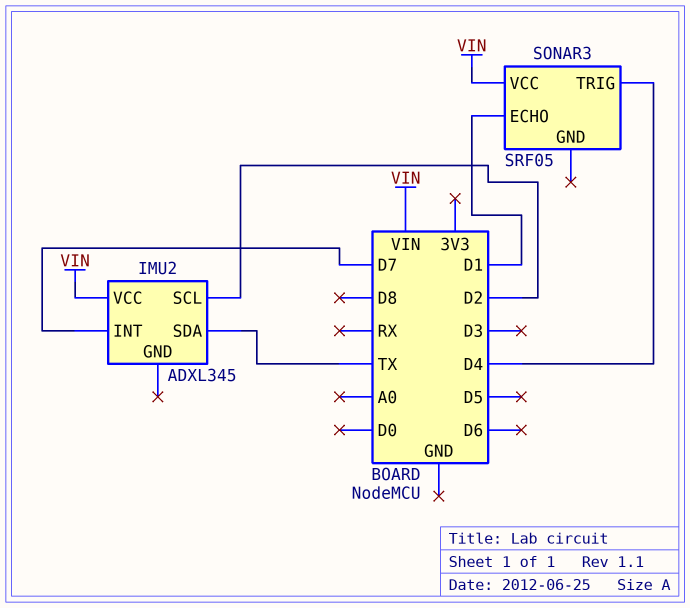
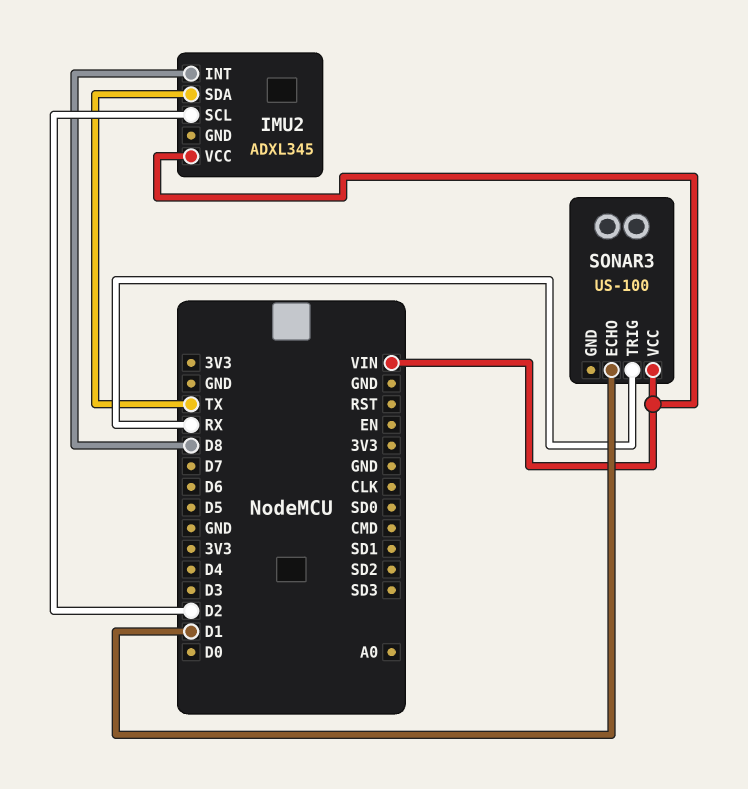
IMU2 pin INT: D7 -> D8
SONAR3: SRF05 -> US-100
SONAR3 pin TRIG: D4 -> RX

